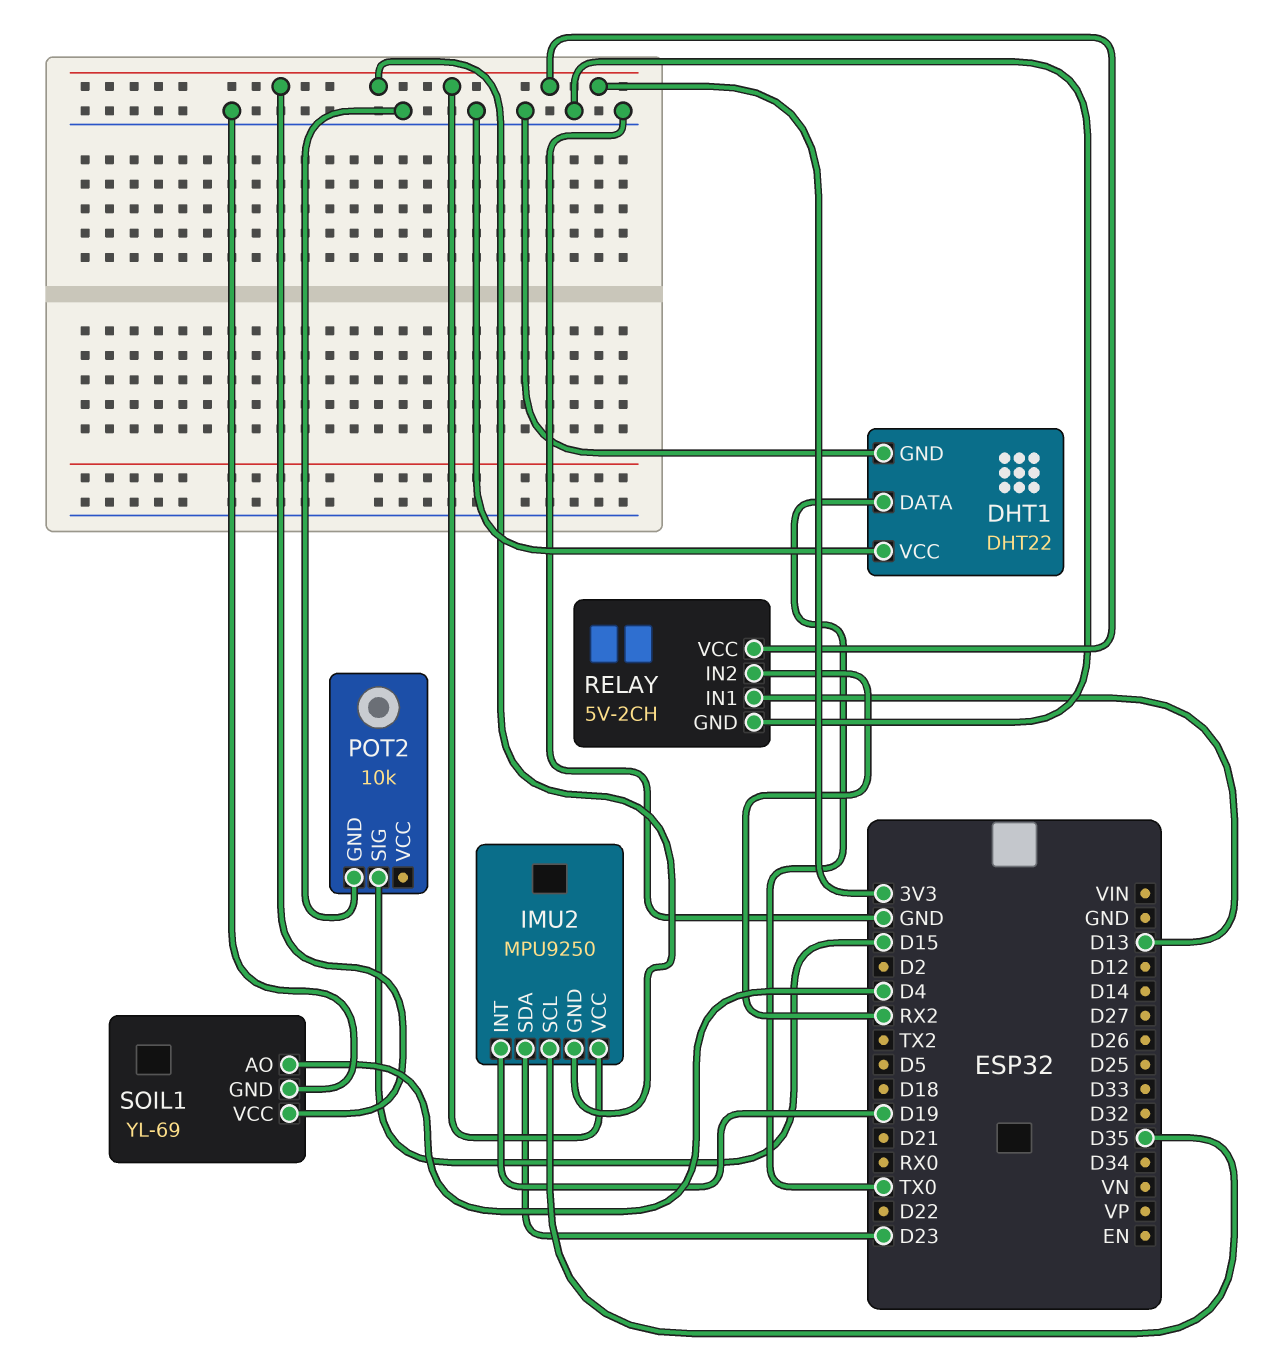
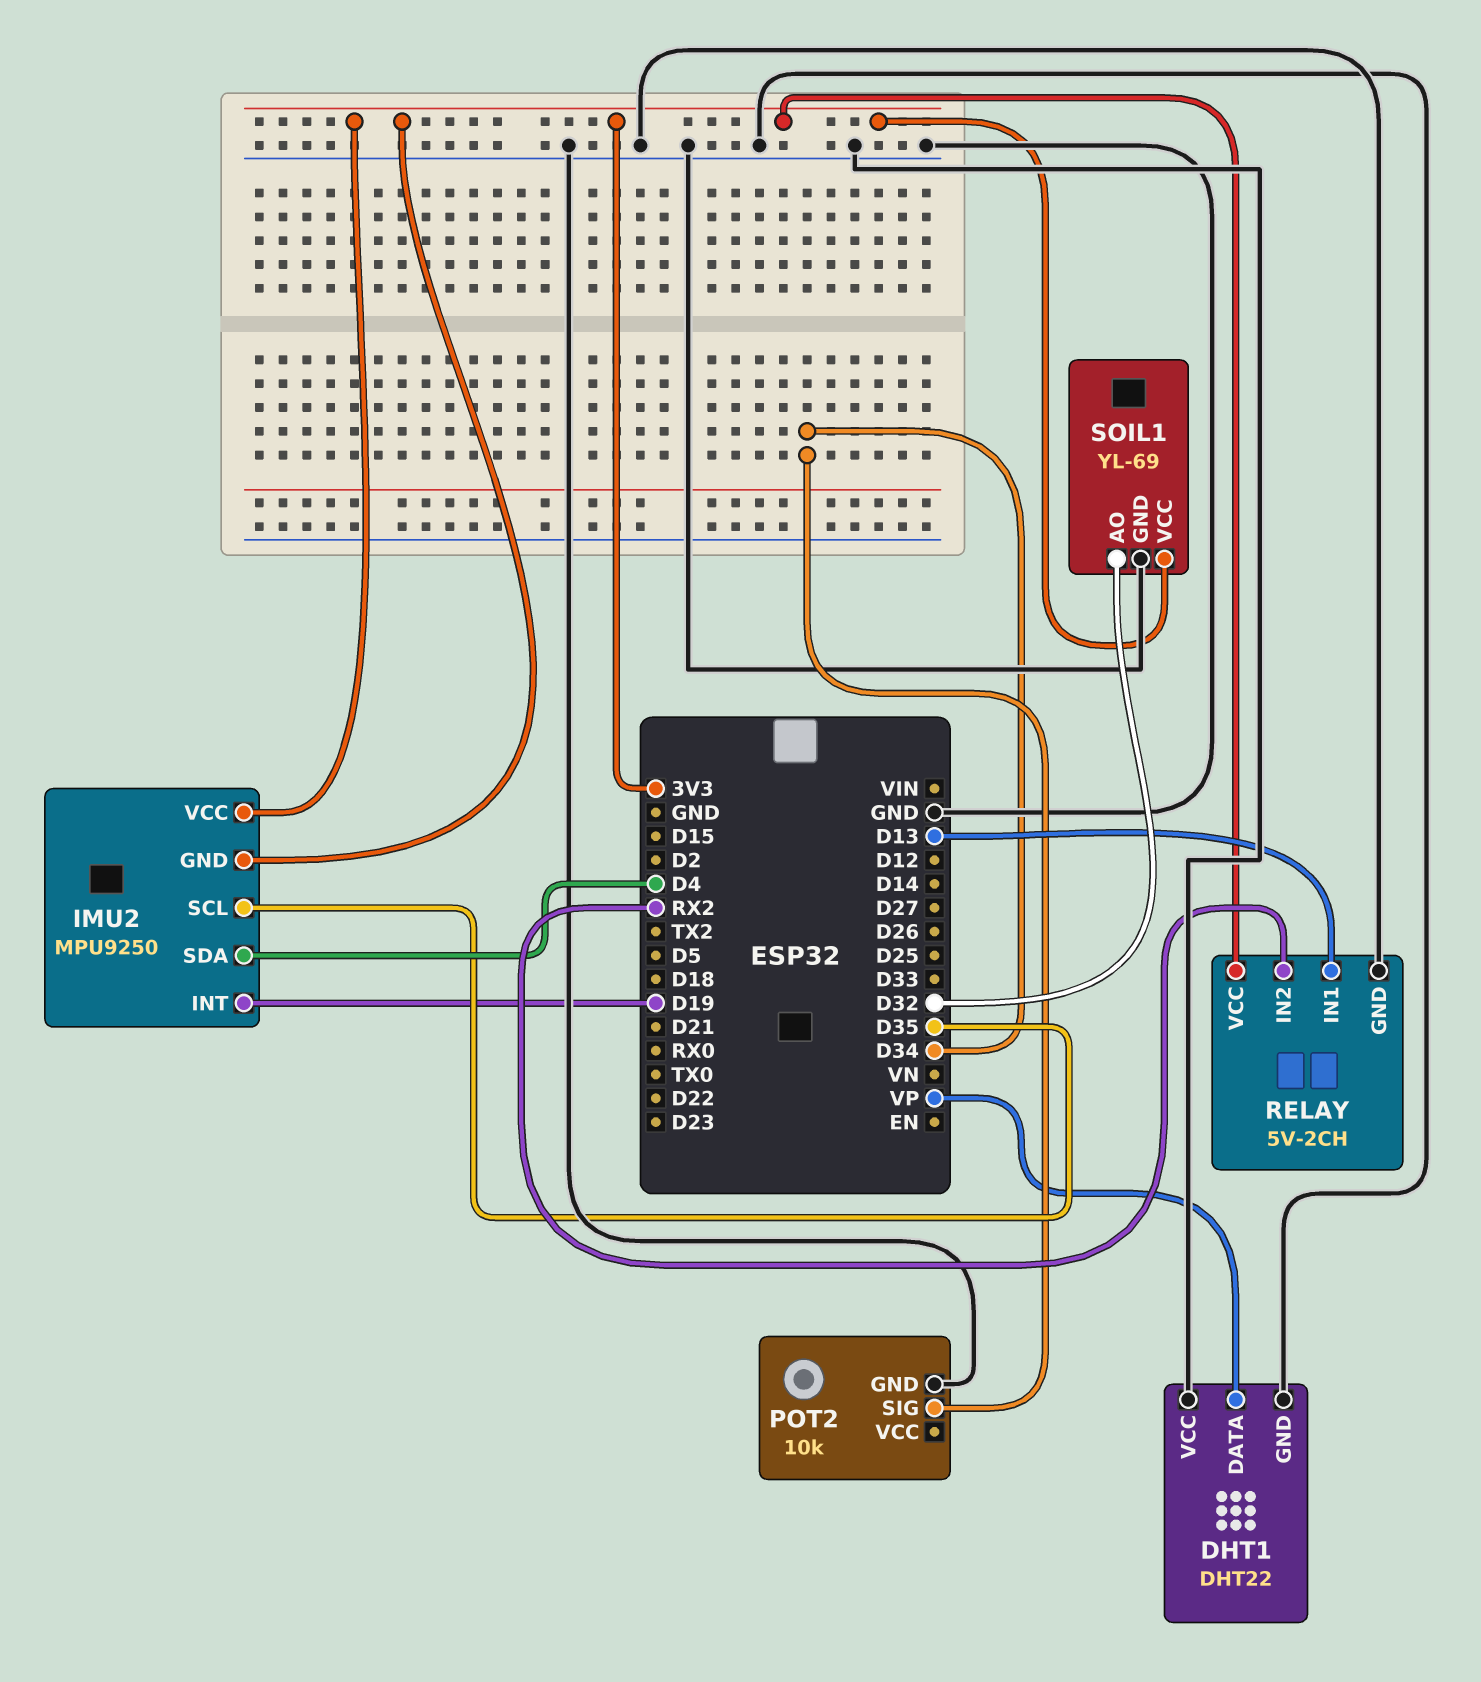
DHT1 pin DATA: TX0 -> VP
IMU2 pin SDA: D23 -> D4
POT2 pin SIG: D15 -> D34
SOIL1 pin AO: D4 -> D32

